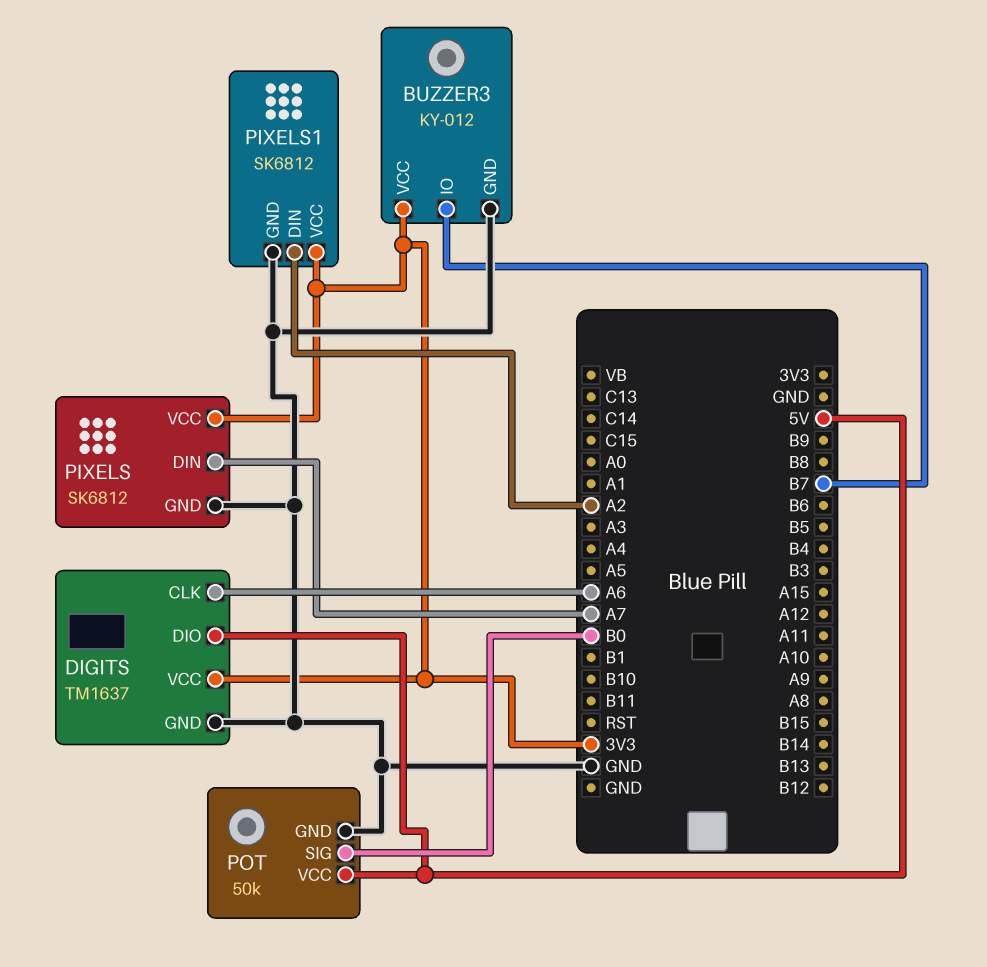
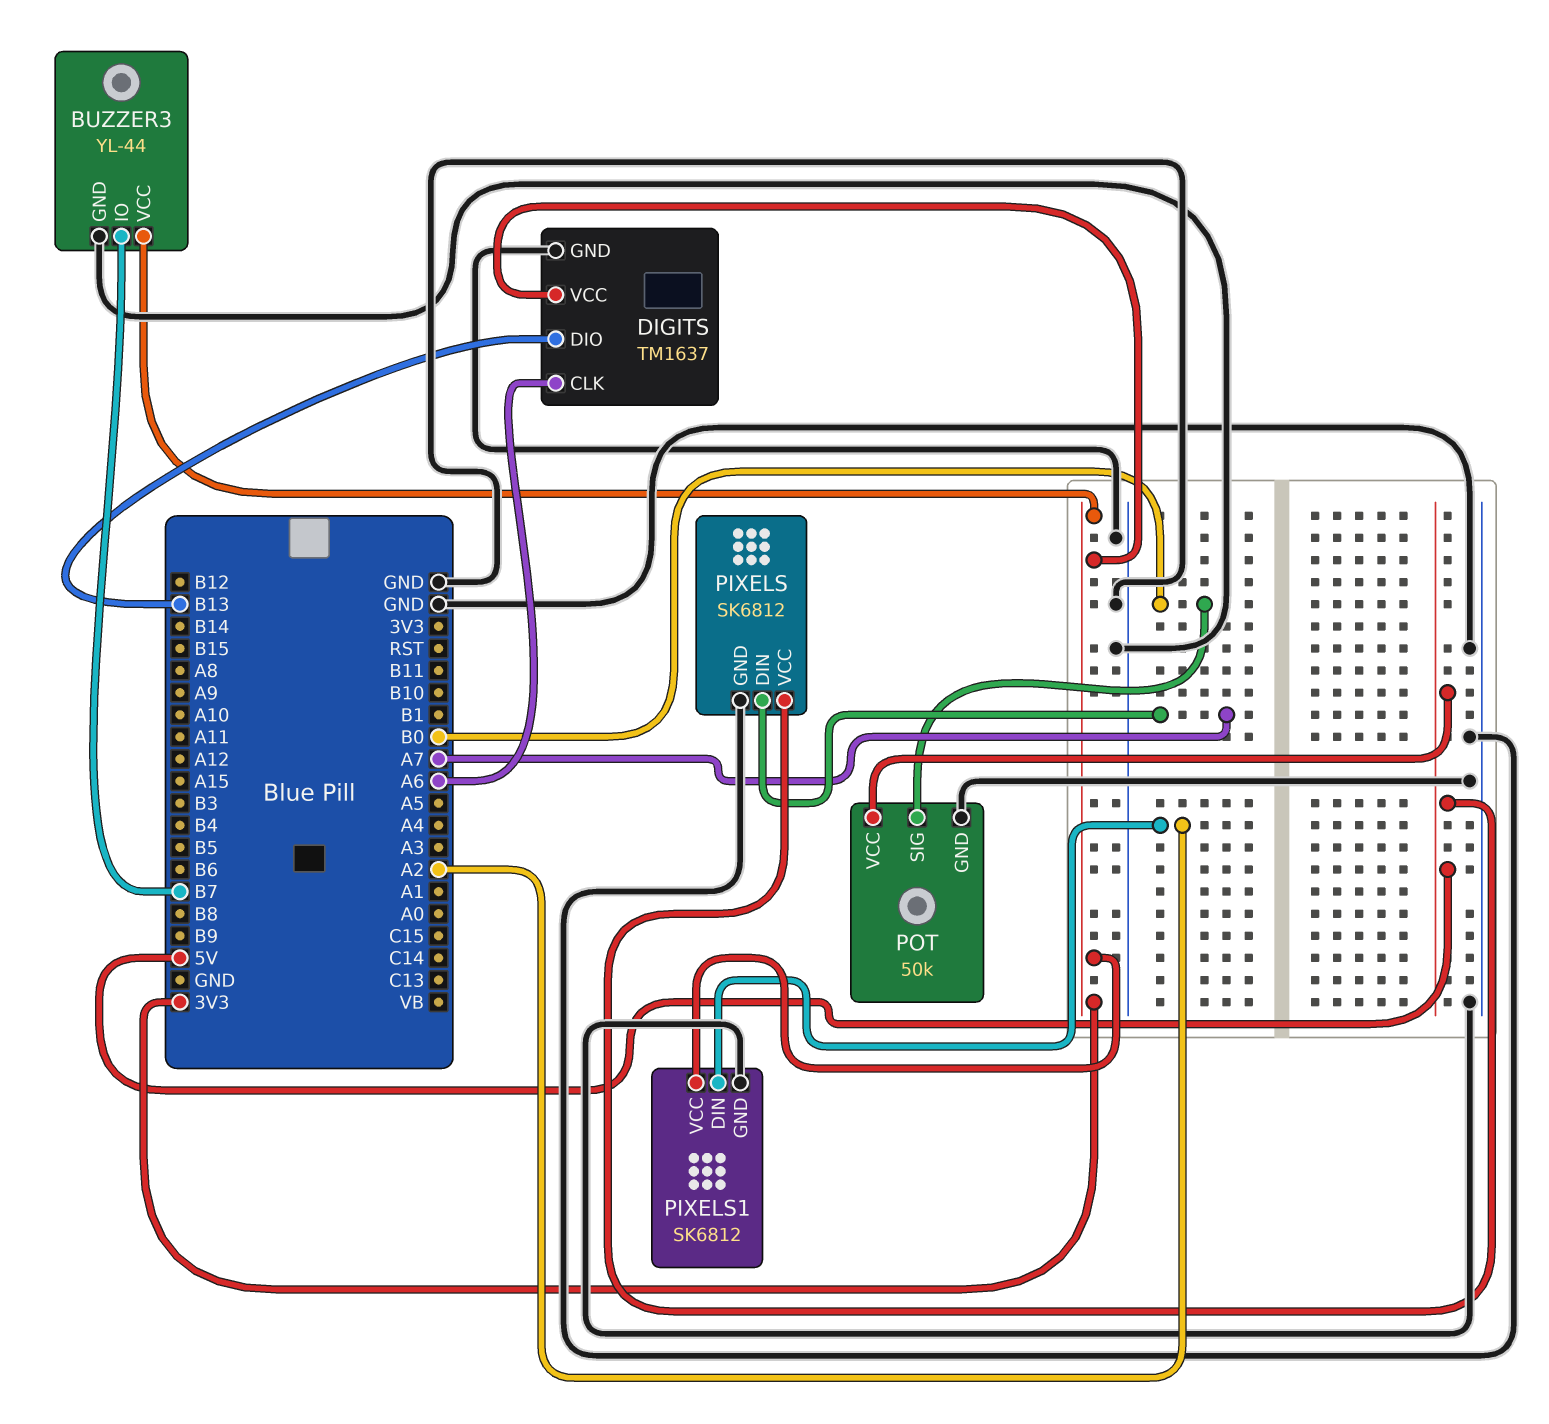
BUZZER3: KY-012 -> YL-44
DIGITS pin DIO: 5V -> B13
PIXELS pin VCC: 3V3 -> 5V

